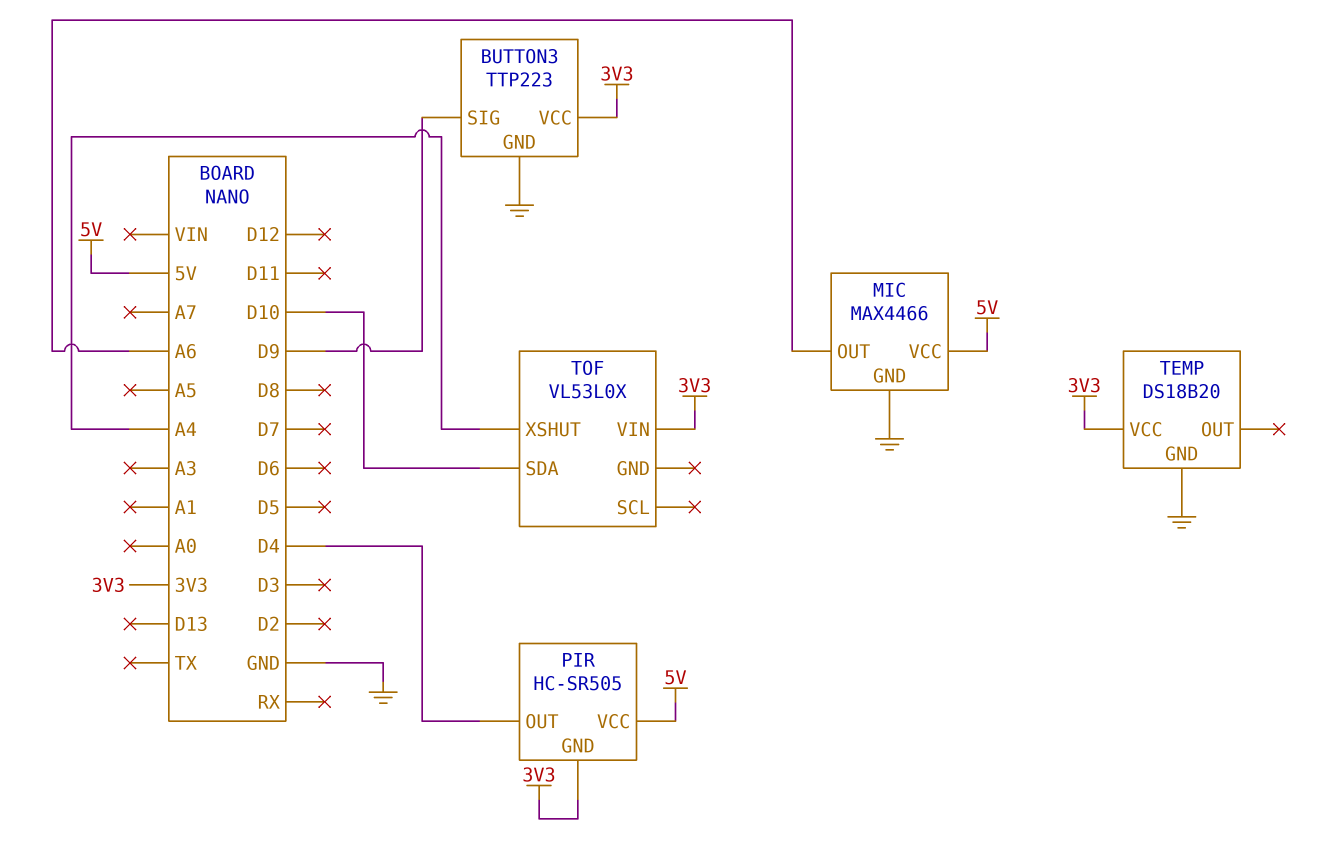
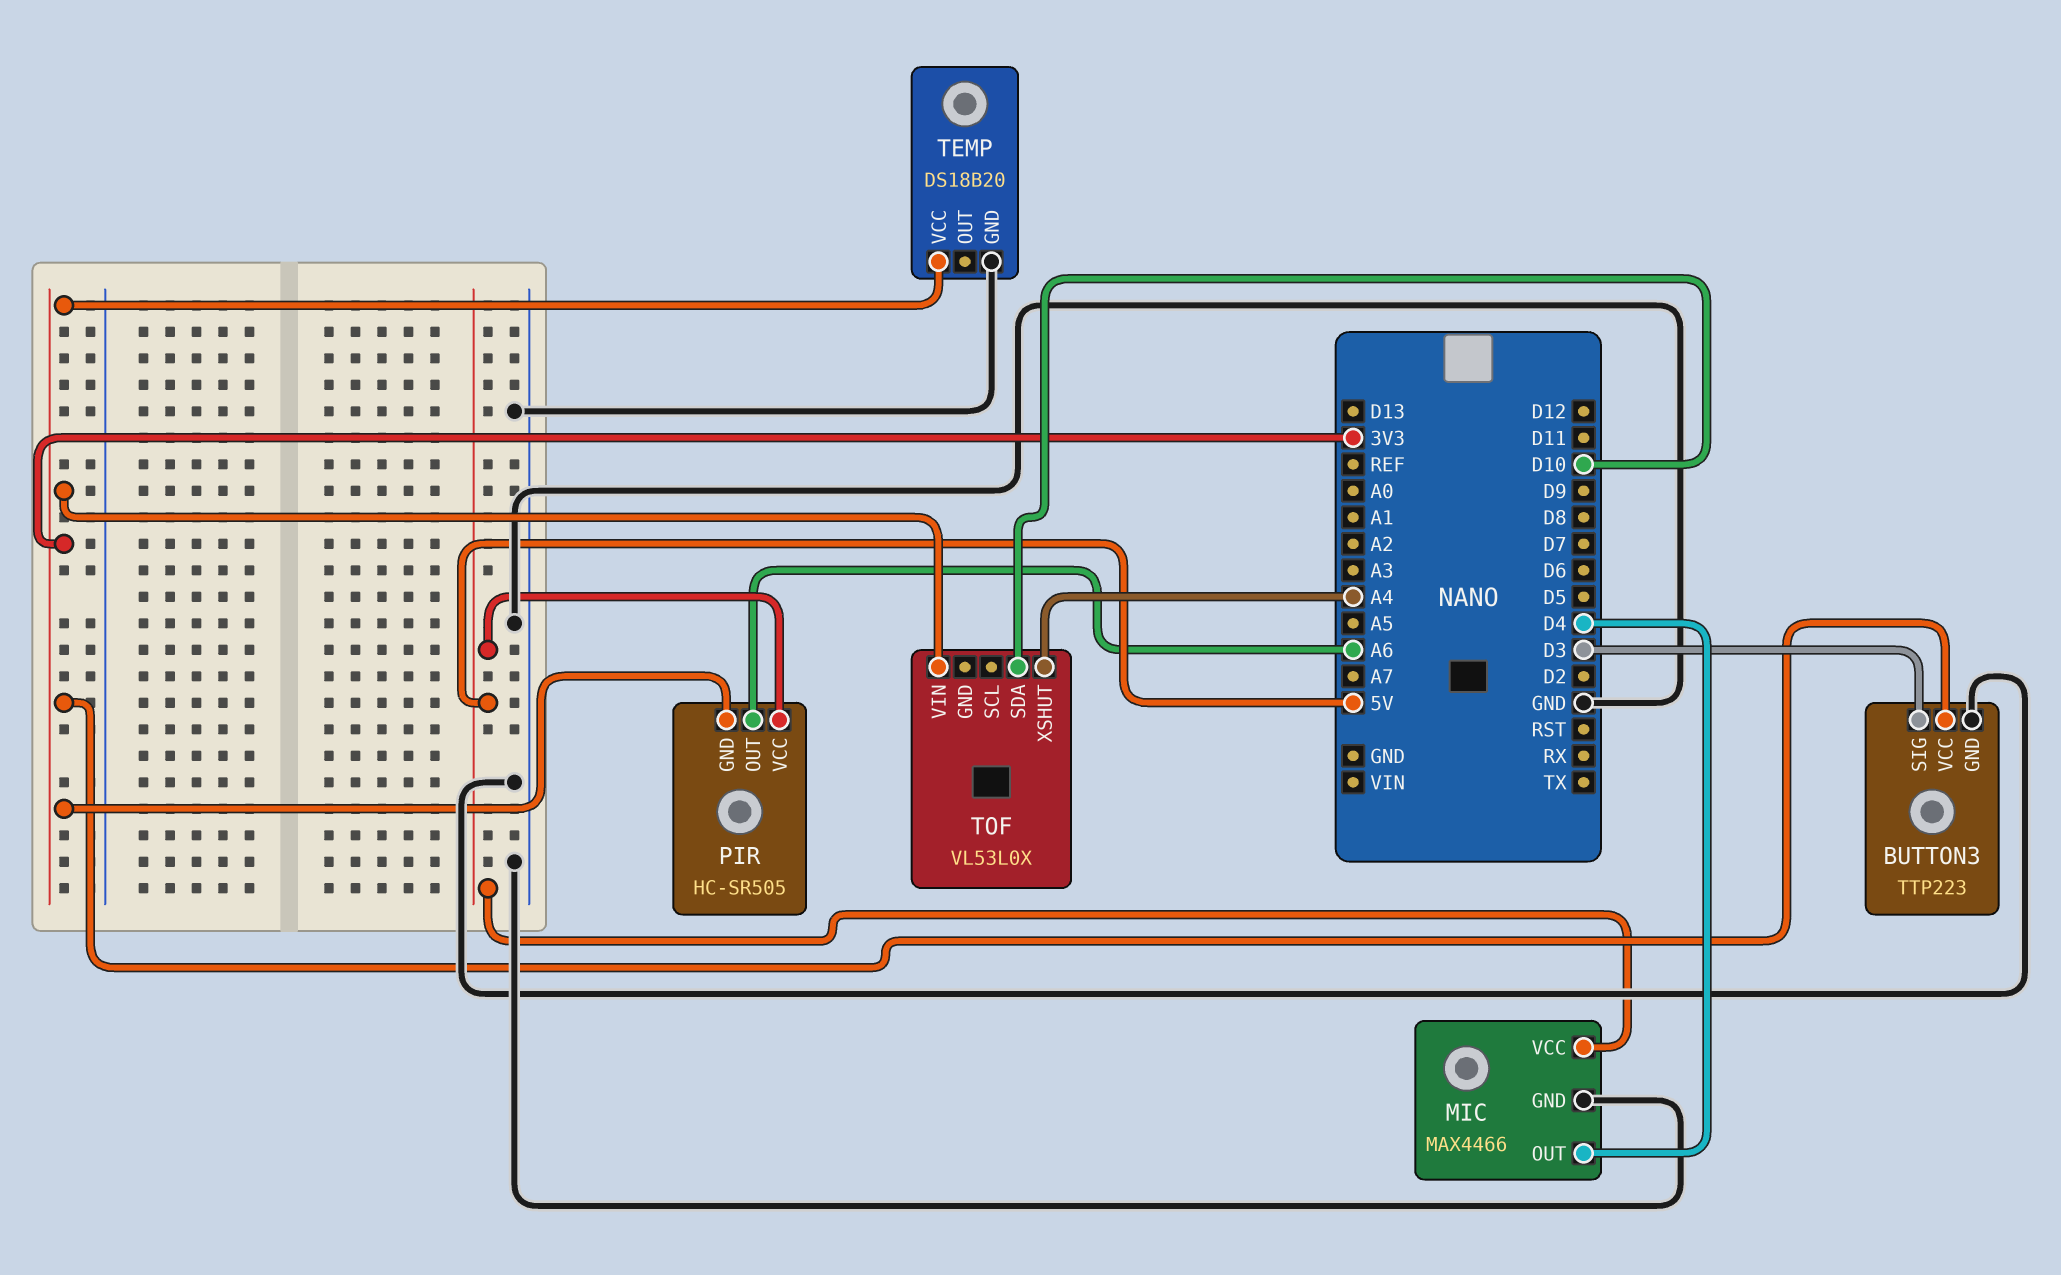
BUTTON3 pin SIG: D9 -> D3
MIC pin OUT: A6 -> D4
PIR pin OUT: D4 -> A6

